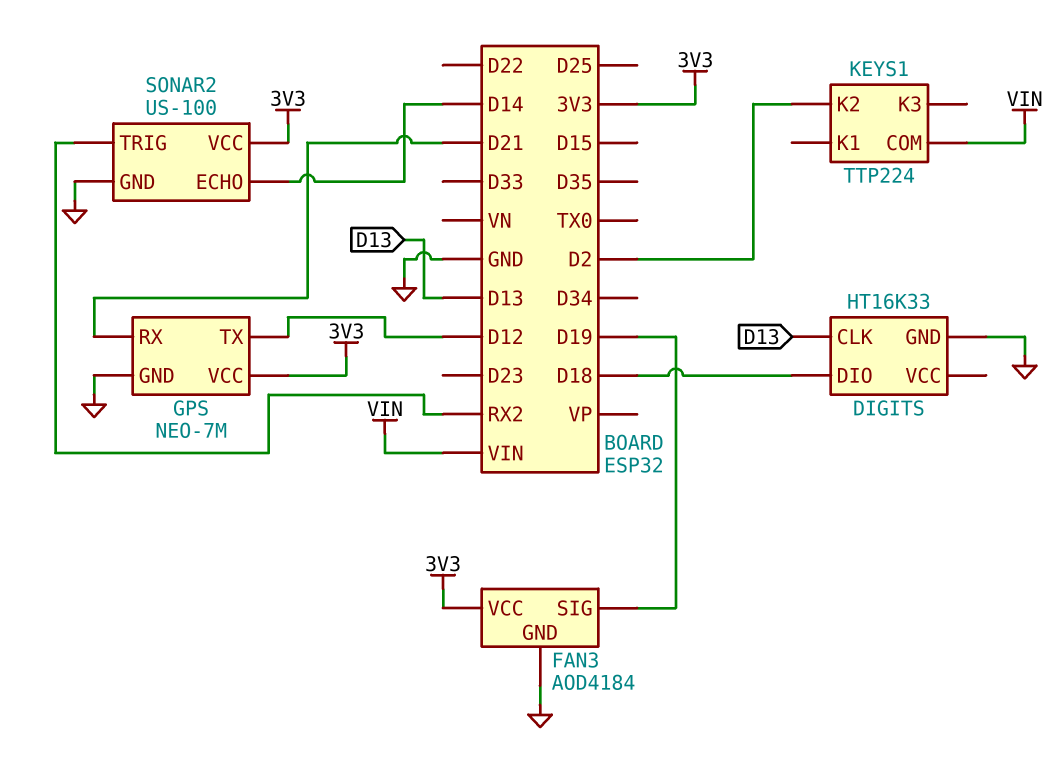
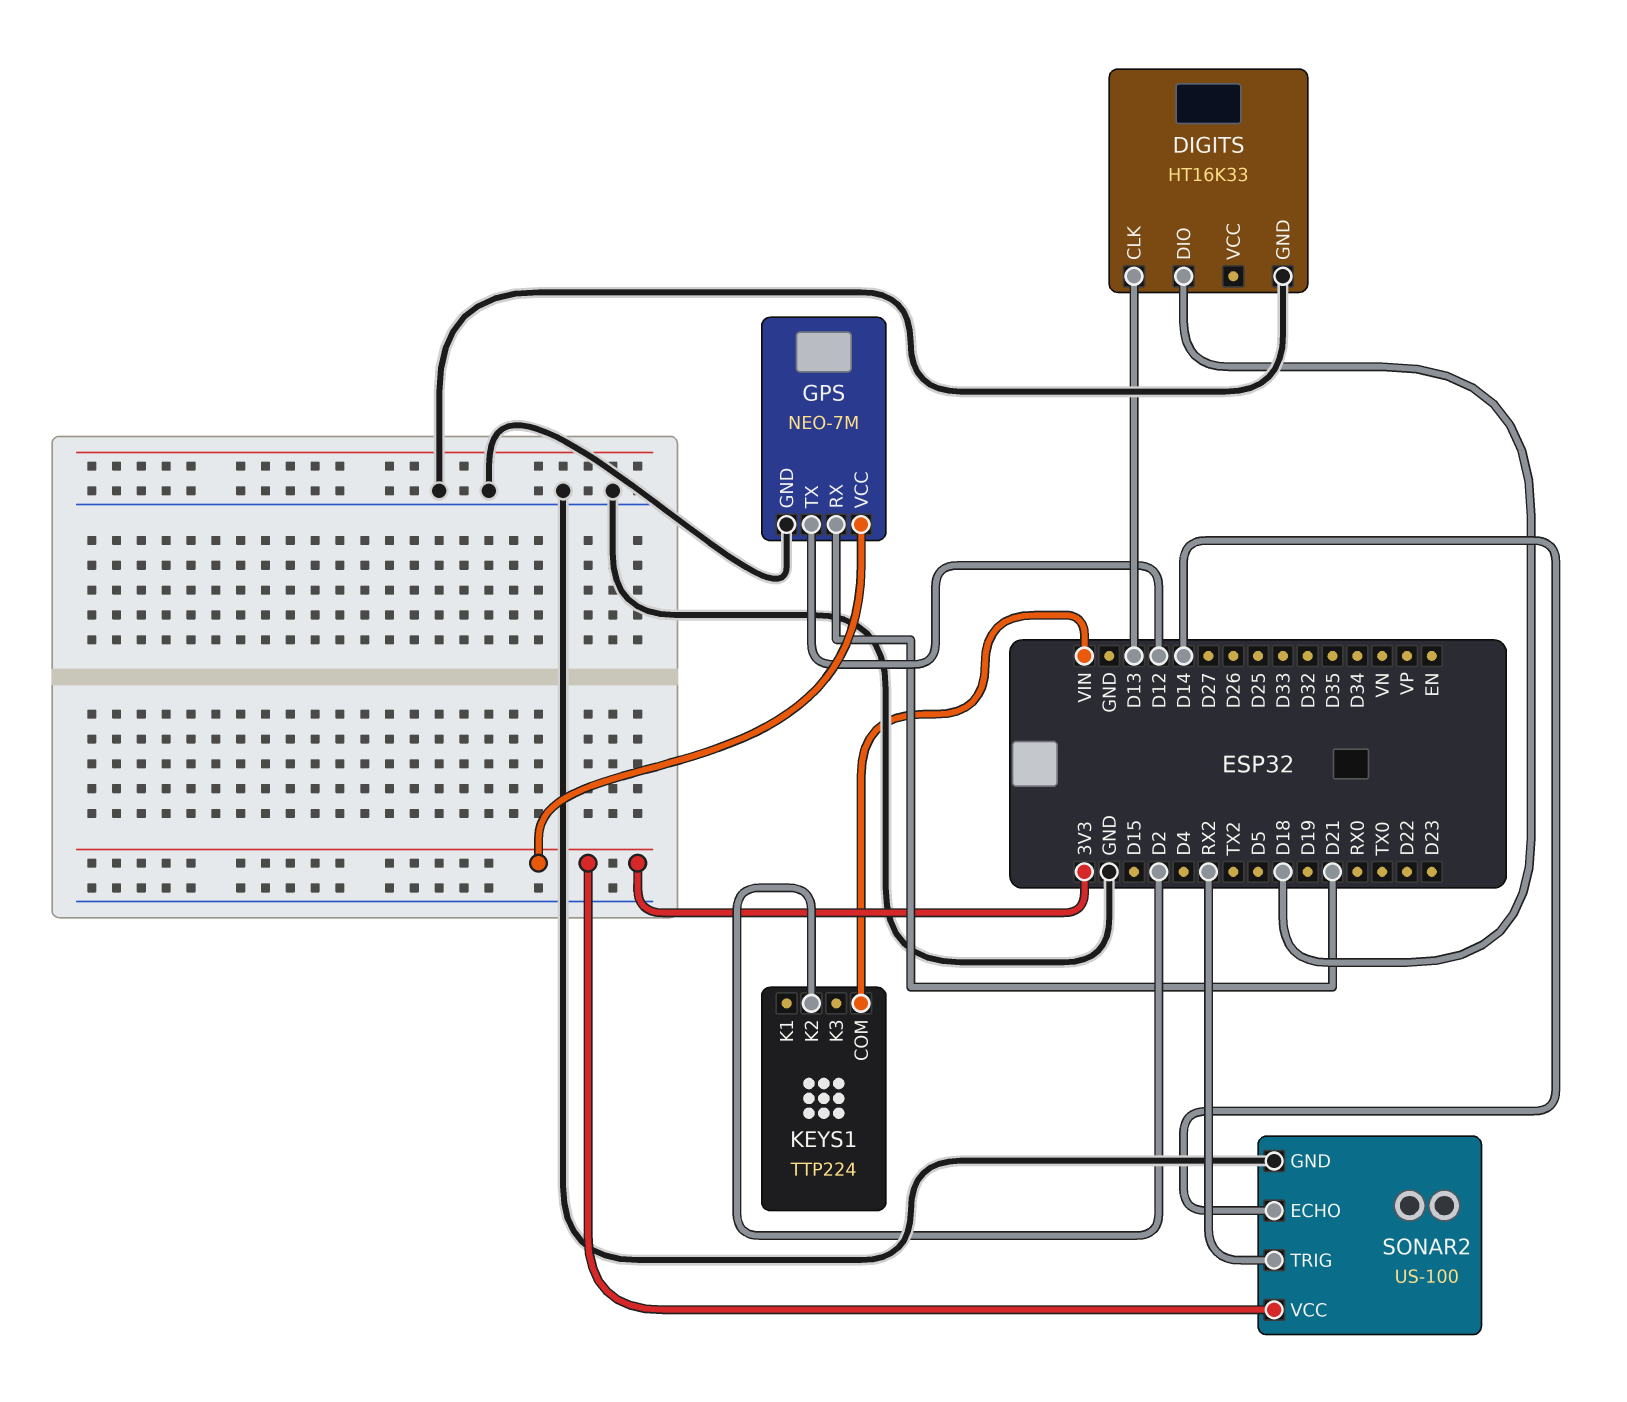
FAN3: AOD4184 -> none
FAN3 pin GND: GND -> none
FAN3 pin SIG: D19 -> none
FAN3 pin VCC: 3V3 -> none

